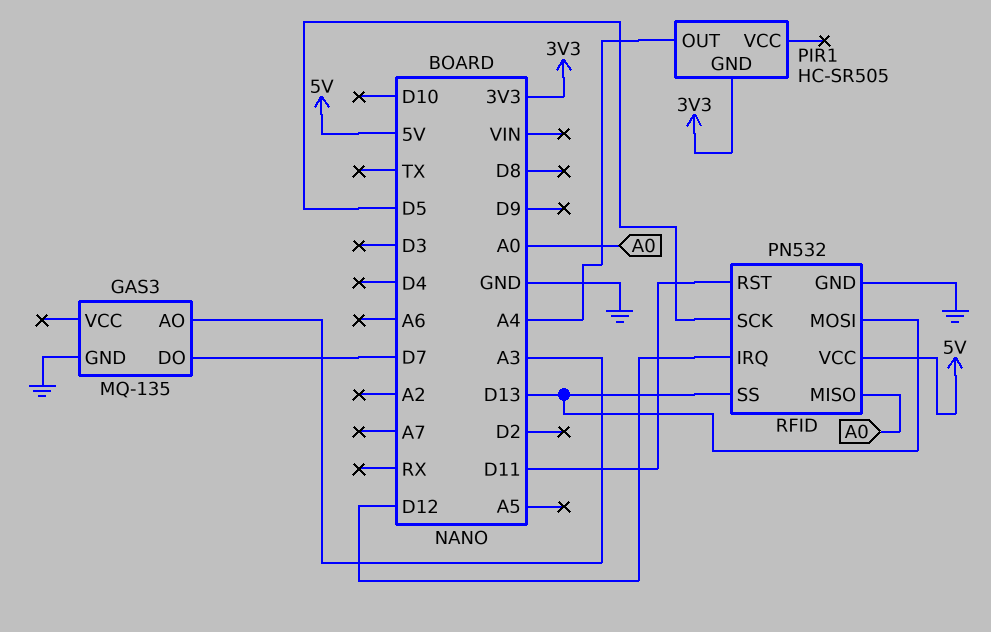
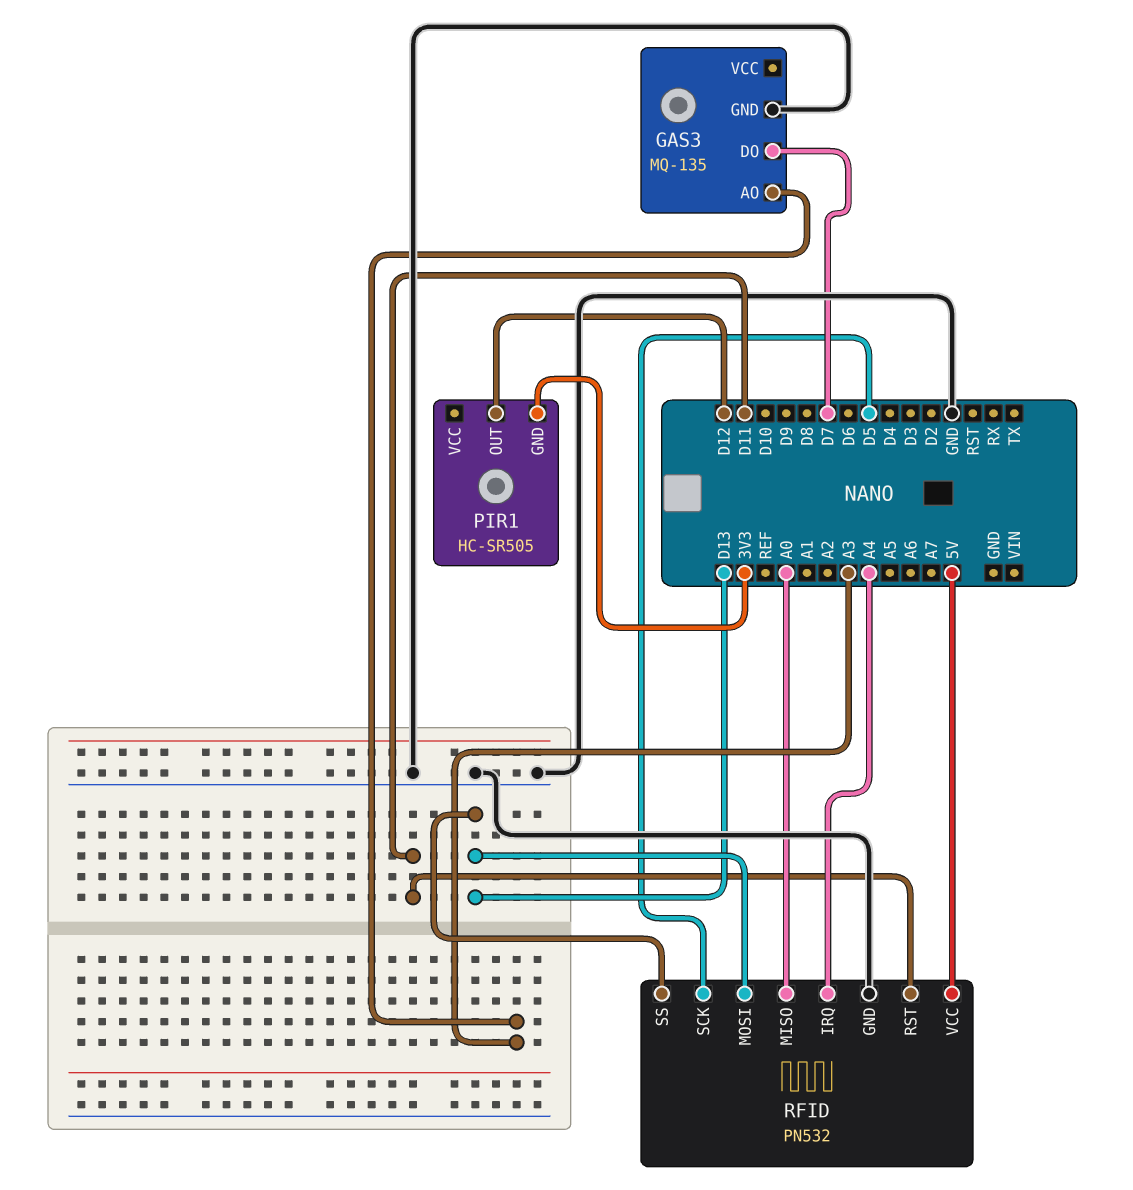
PIR1 pin OUT: A4 -> D12
RFID pin IRQ: D12 -> A4

